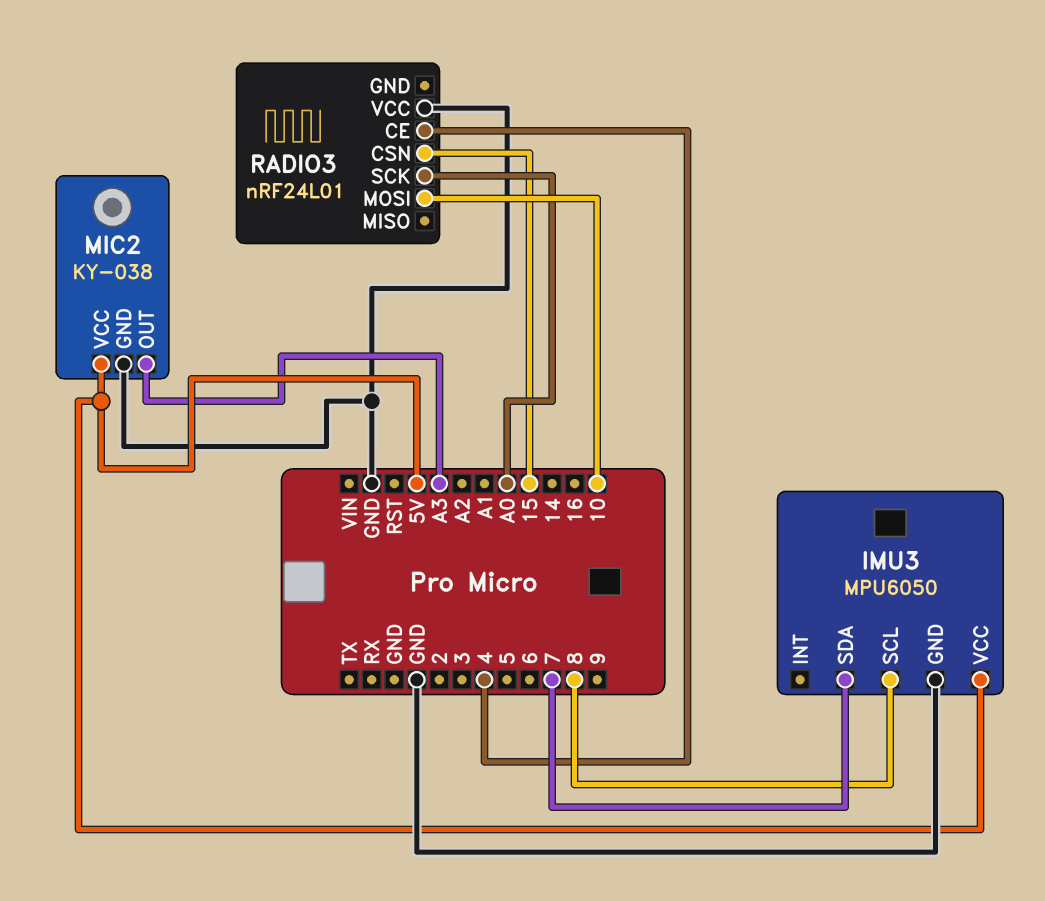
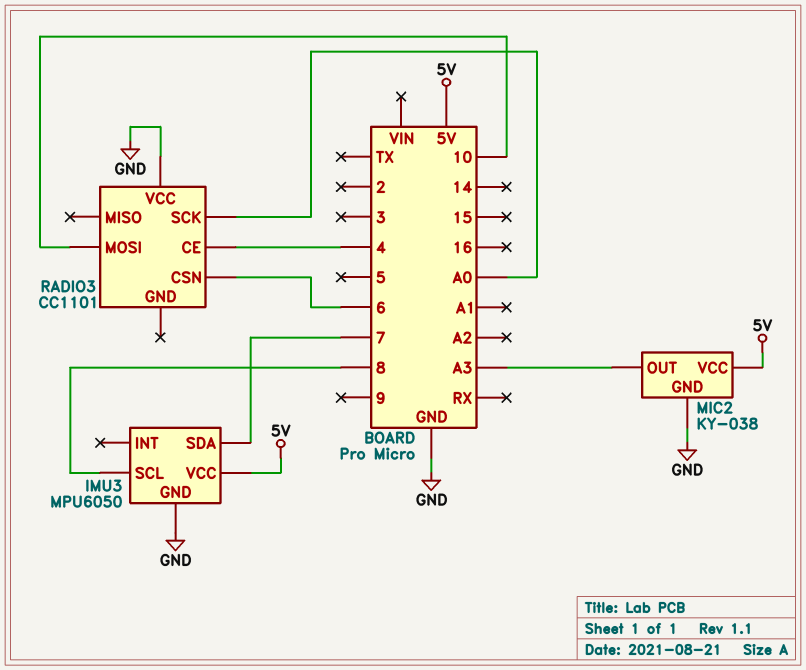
RADIO3: nRF24L01 -> CC1101
RADIO3 pin CSN: 15 -> 6

